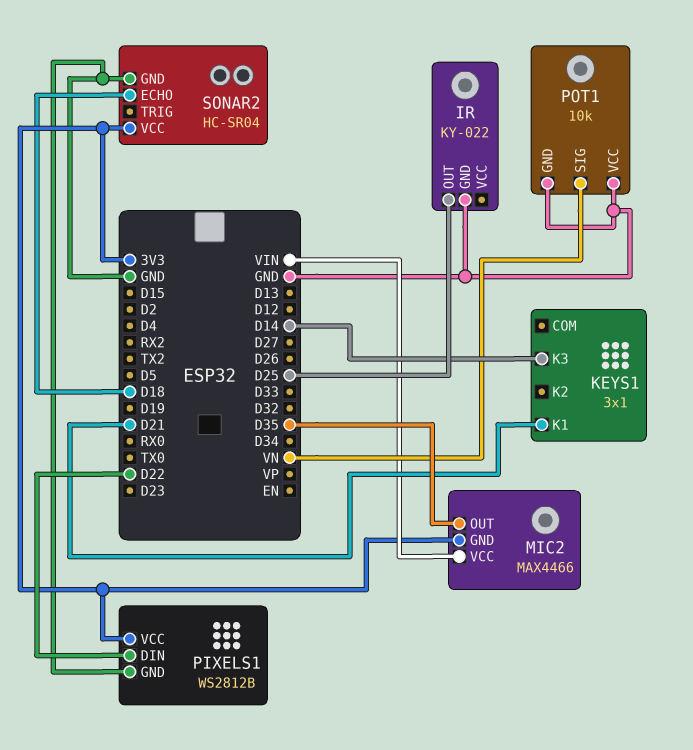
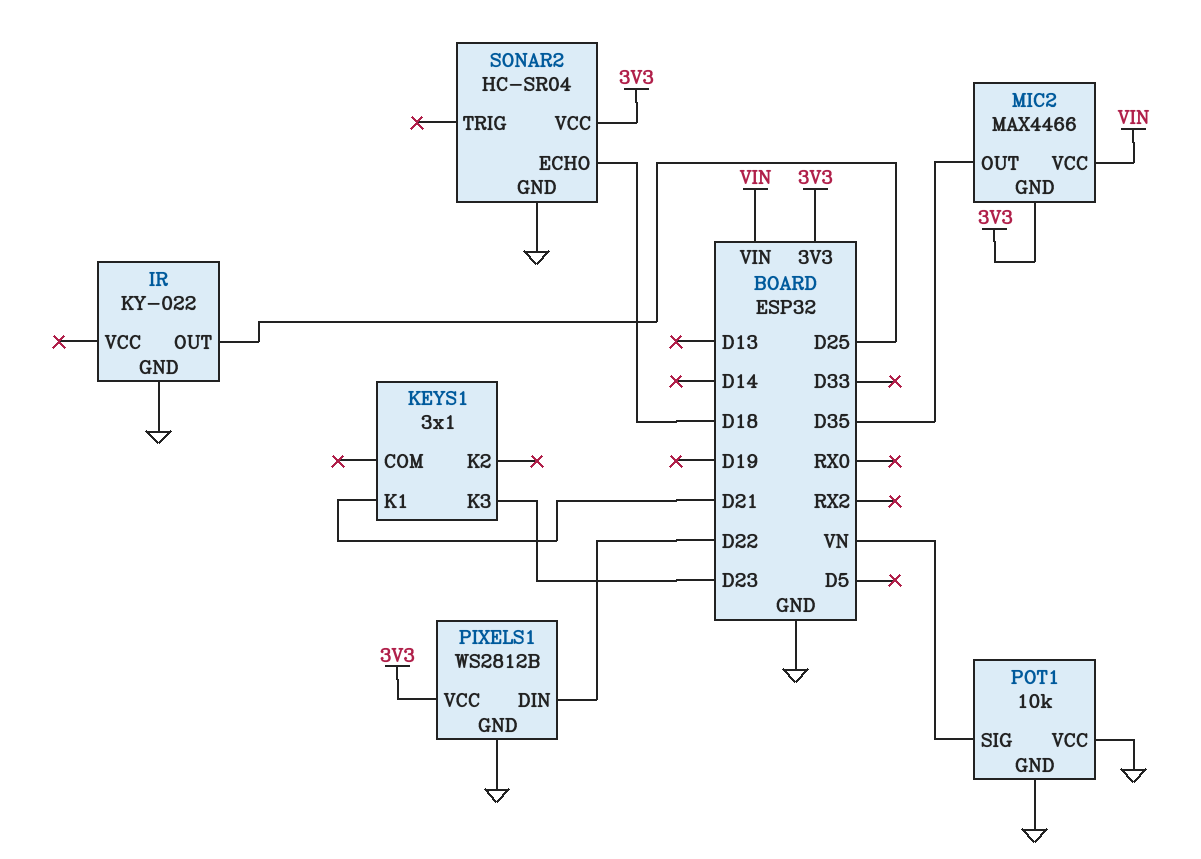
KEYS1 pin K3: D14 -> D23

